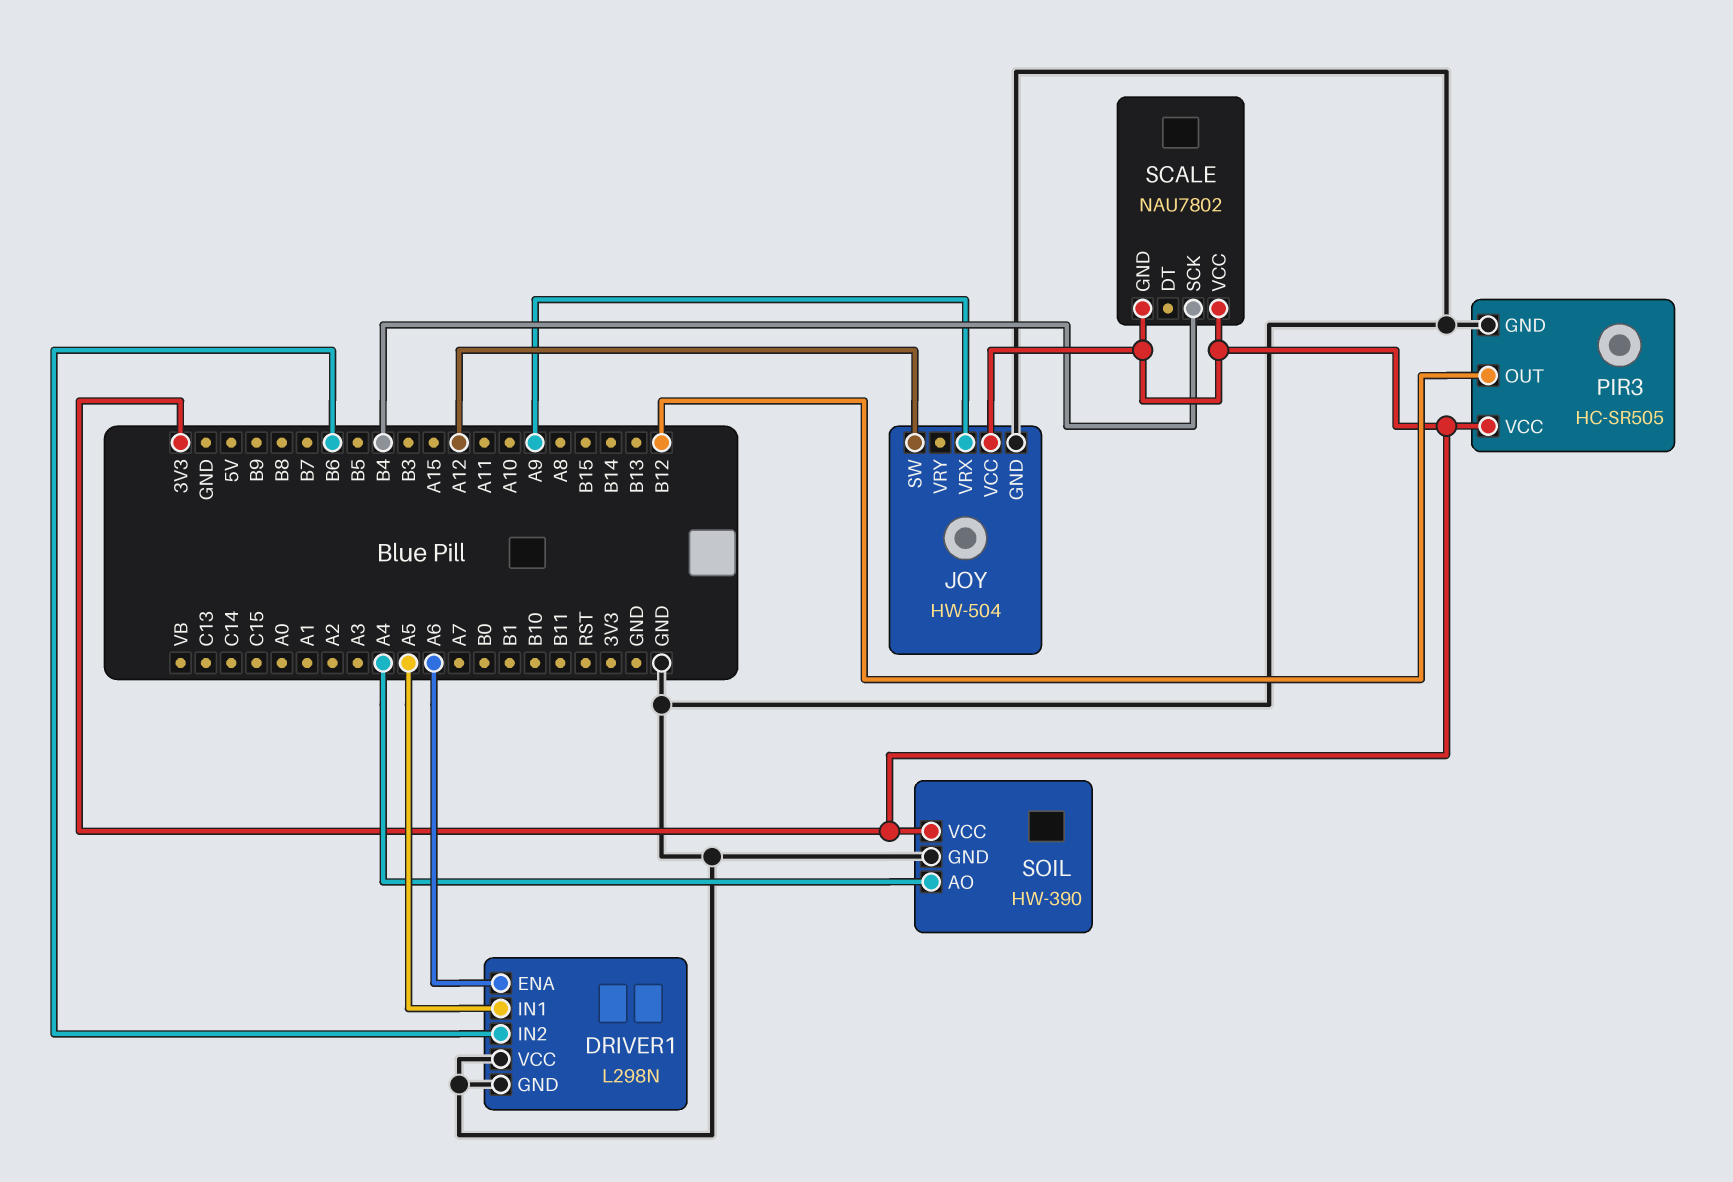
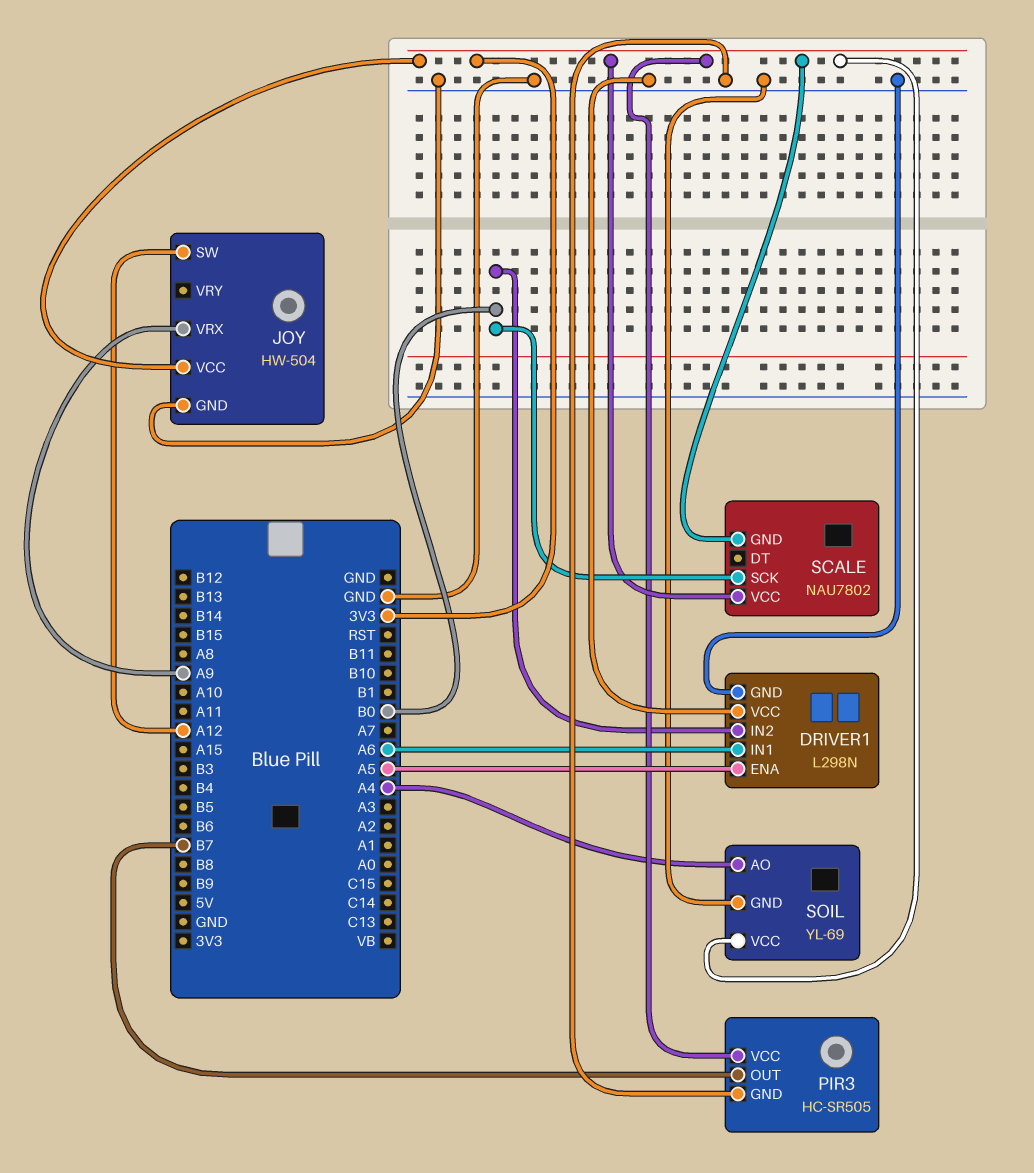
DRIVER1 pin ENA: A6 -> A5
DRIVER1 pin IN1: A5 -> A6
DRIVER1 pin IN2: B6 -> B0
PIR3 pin OUT: B12 -> B7
SCALE pin SCK: B4 -> B0
SOIL: HW-390 -> YL-69

